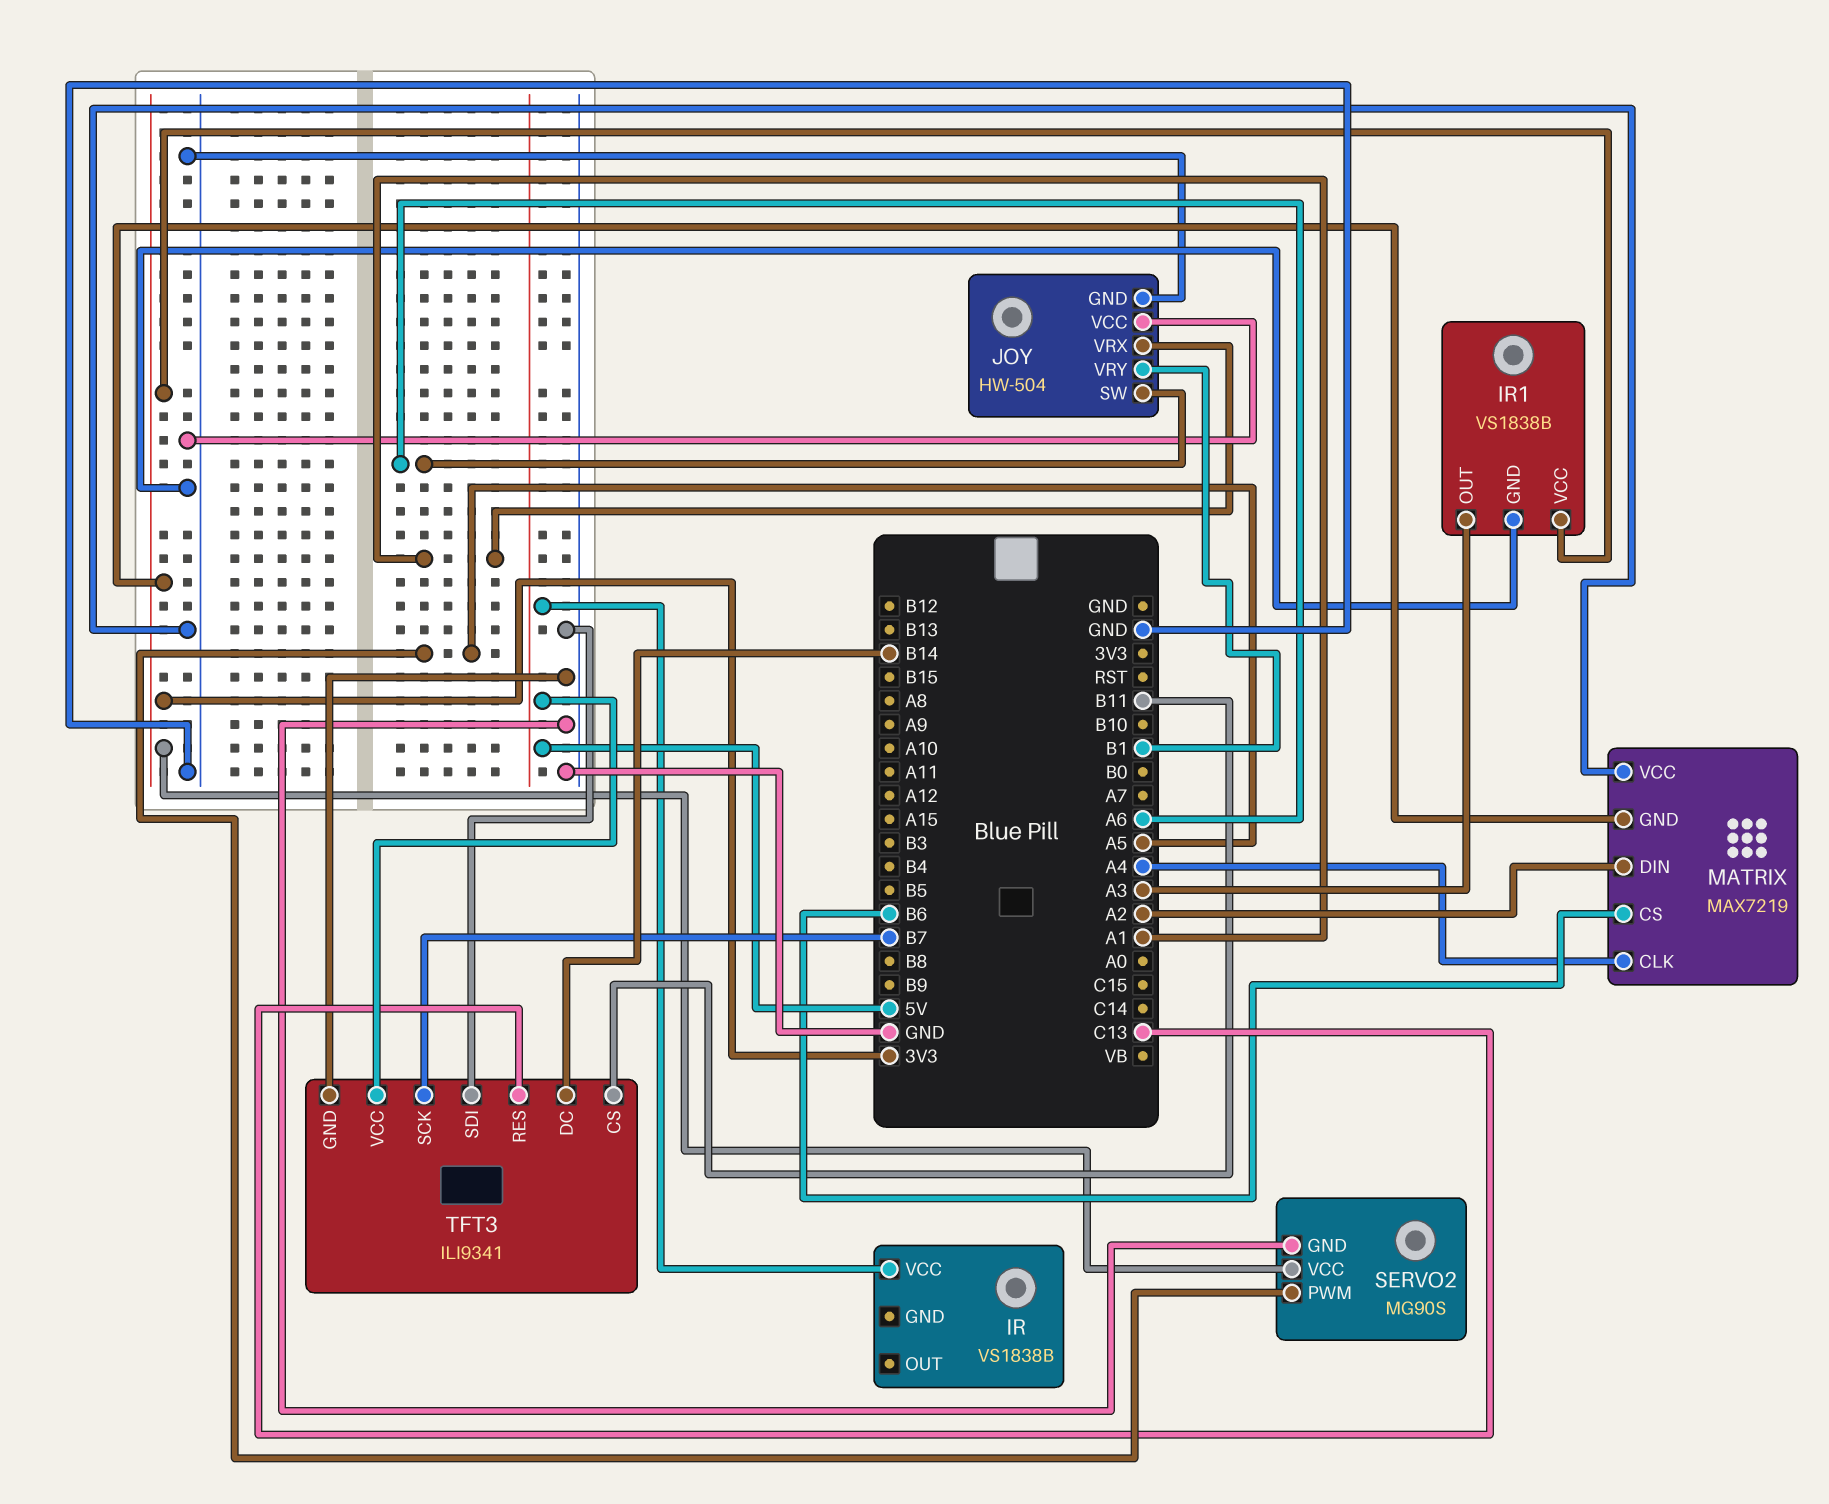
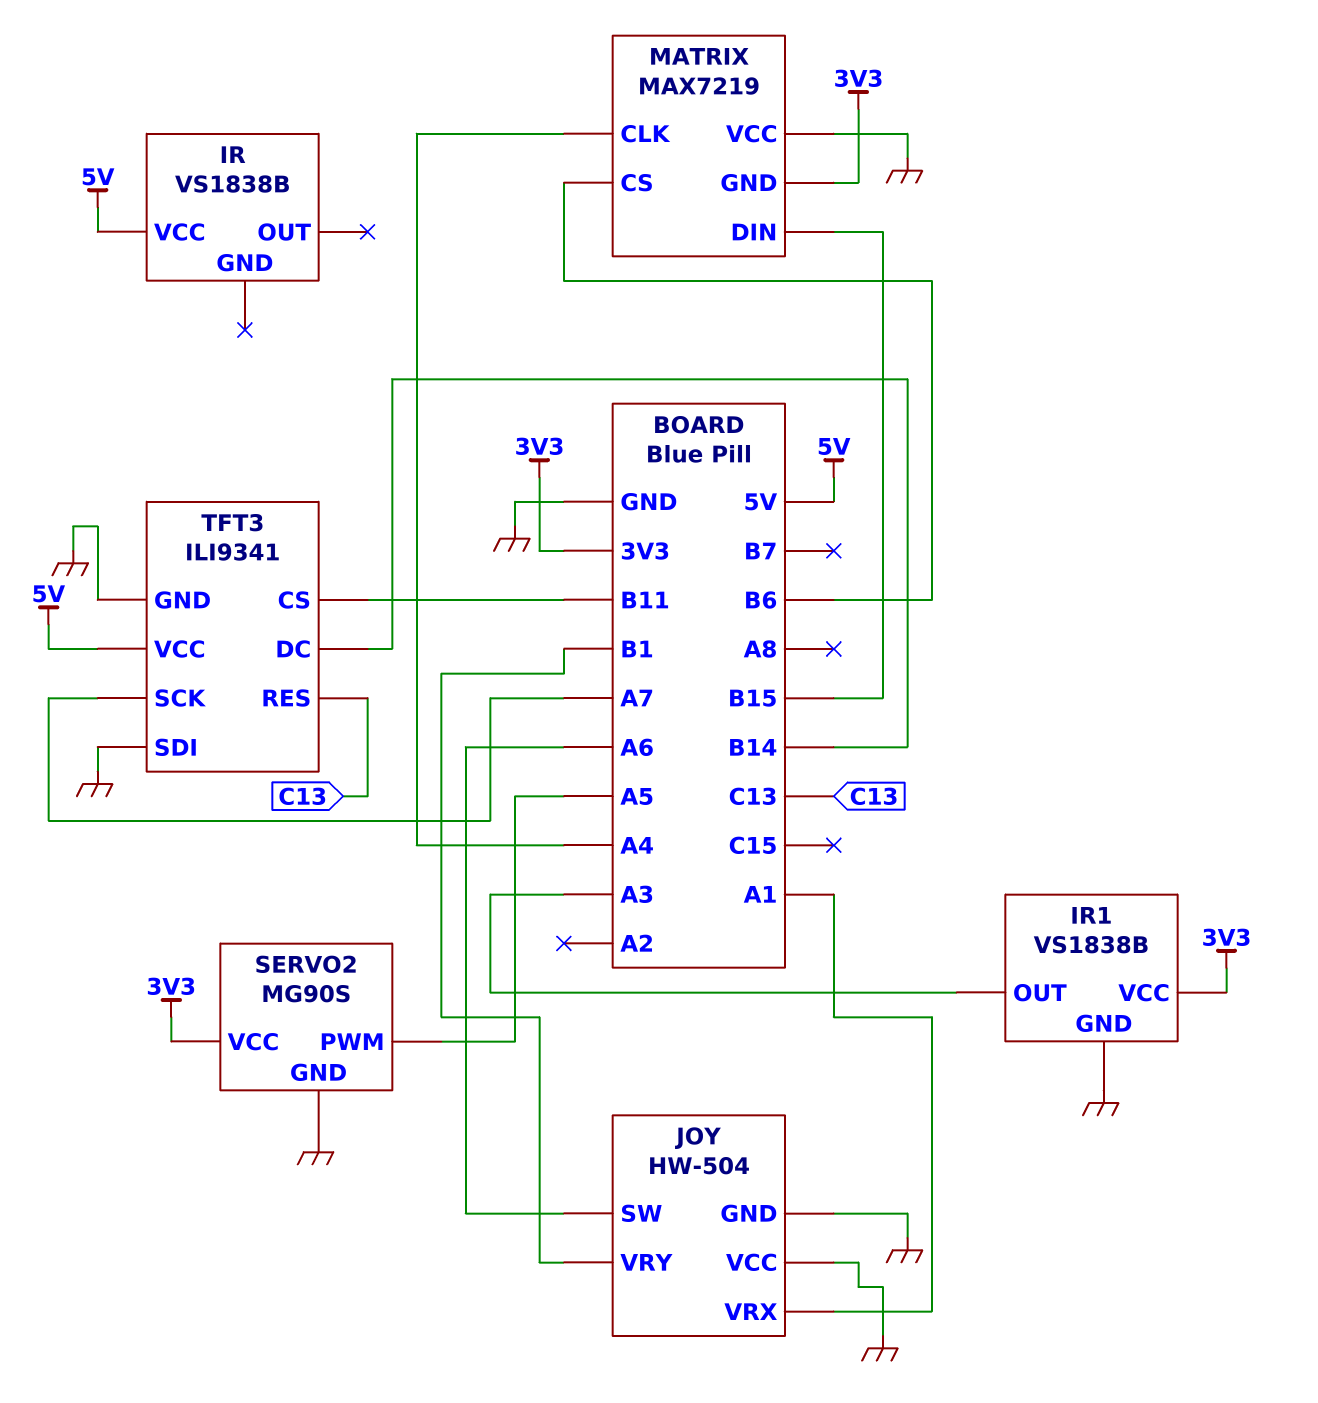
MATRIX pin DIN: A2 -> B15
TFT3 pin SCK: B7 -> A7

